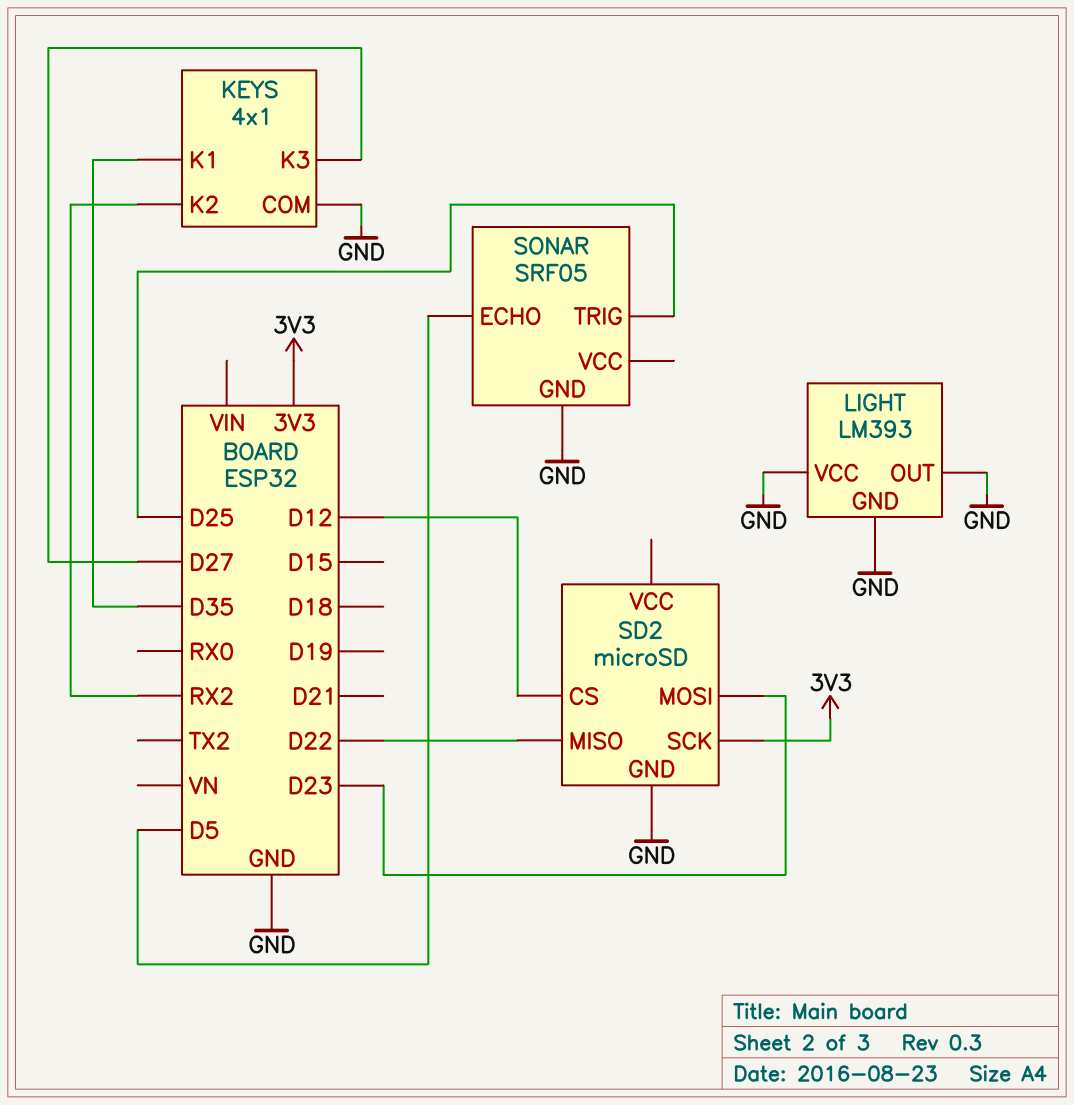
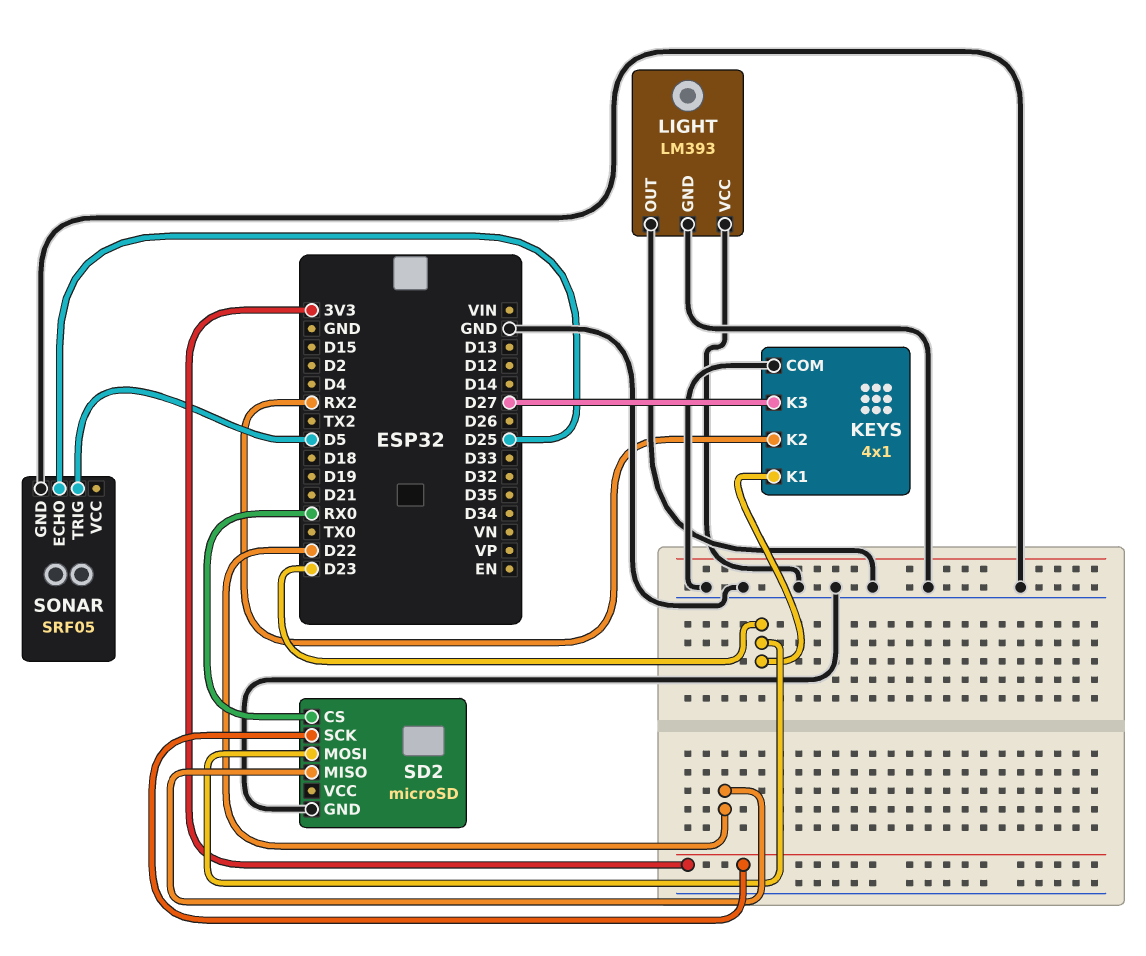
KEYS pin K1: D35 -> D23
SD2 pin CS: D12 -> RX0
SONAR pin ECHO: D5 -> D25
SONAR pin TRIG: D25 -> D5

